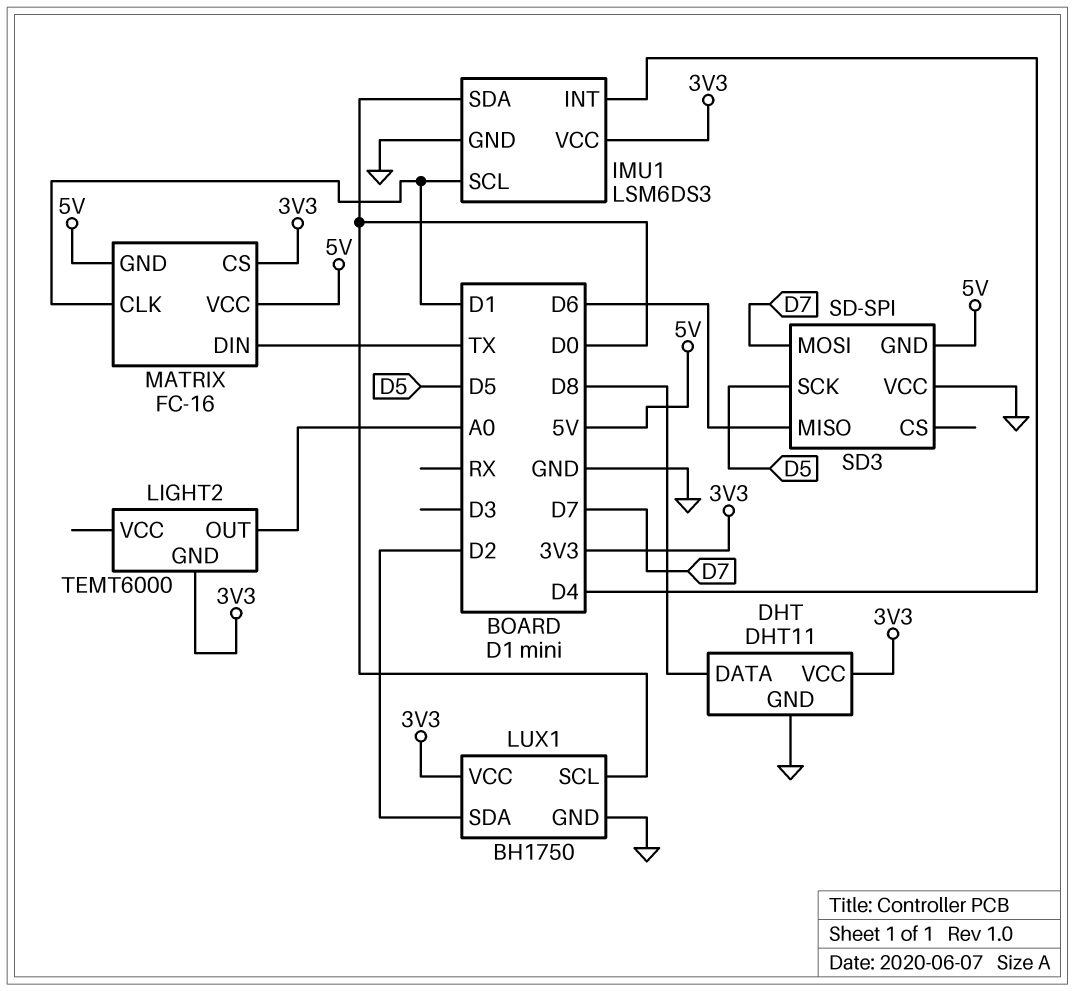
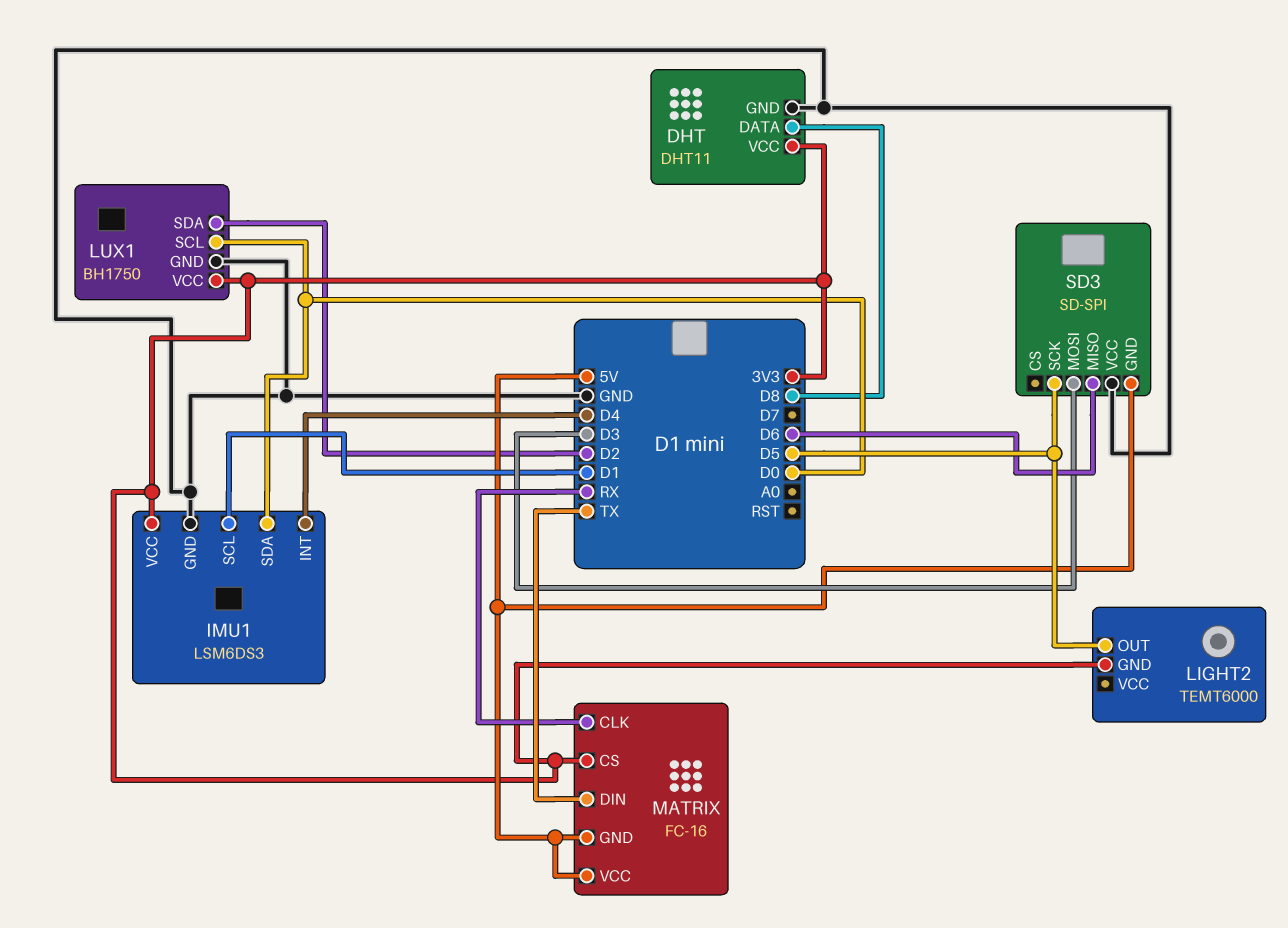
LIGHT2 pin OUT: A0 -> D5
MATRIX pin CLK: D1 -> RX
SD3 pin MOSI: D7 -> D3

